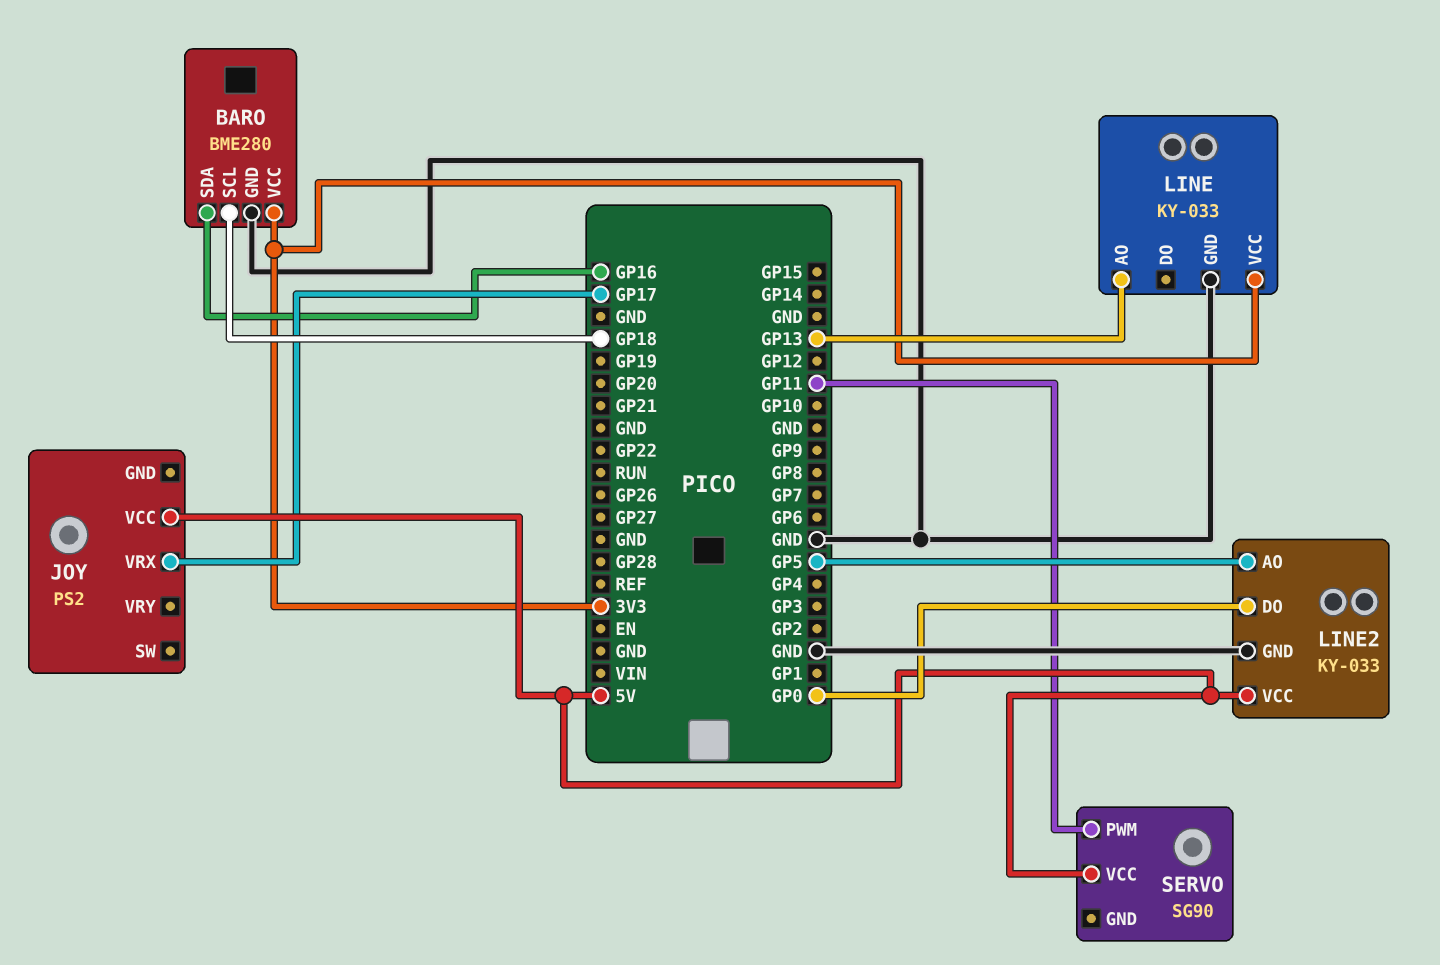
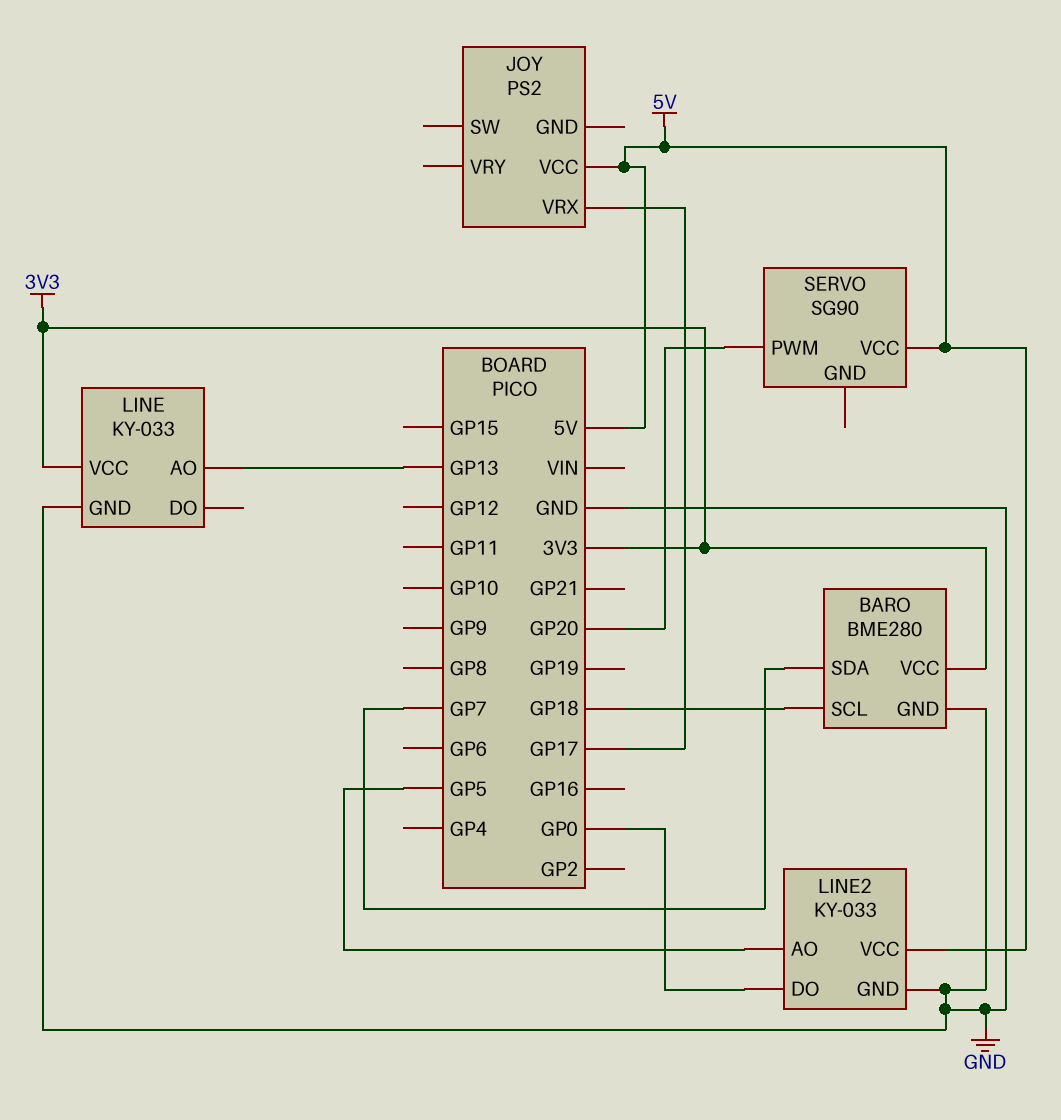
BARO pin SDA: GP16 -> GP7
SERVO pin PWM: GP11 -> GP20

